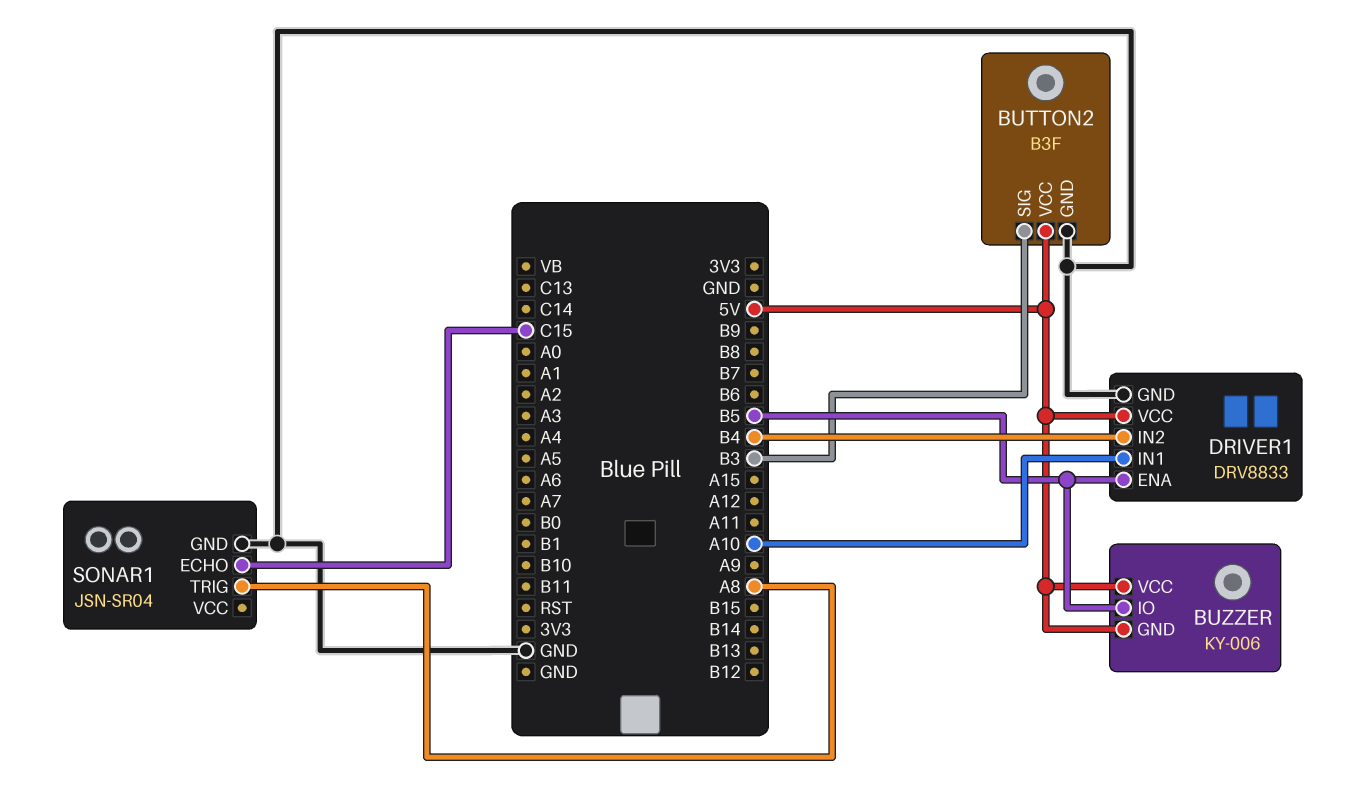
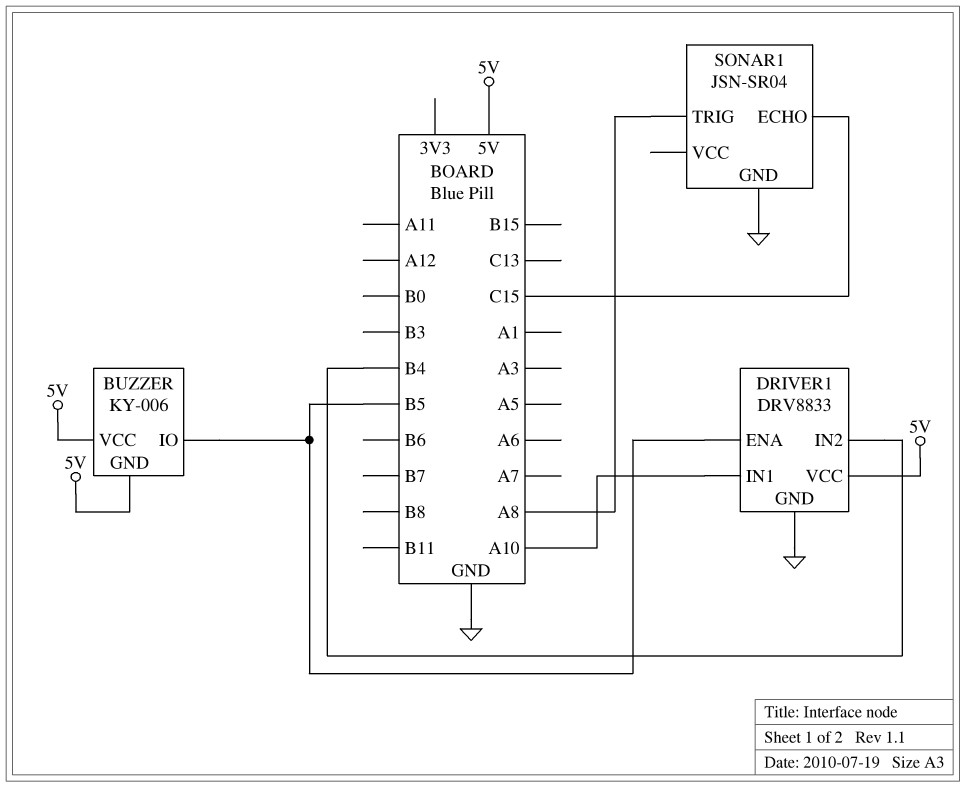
BUTTON2: B3F -> none
BUTTON2 pin GND: GND -> none
BUTTON2 pin SIG: B3 -> none
BUTTON2 pin VCC: 5V -> none

